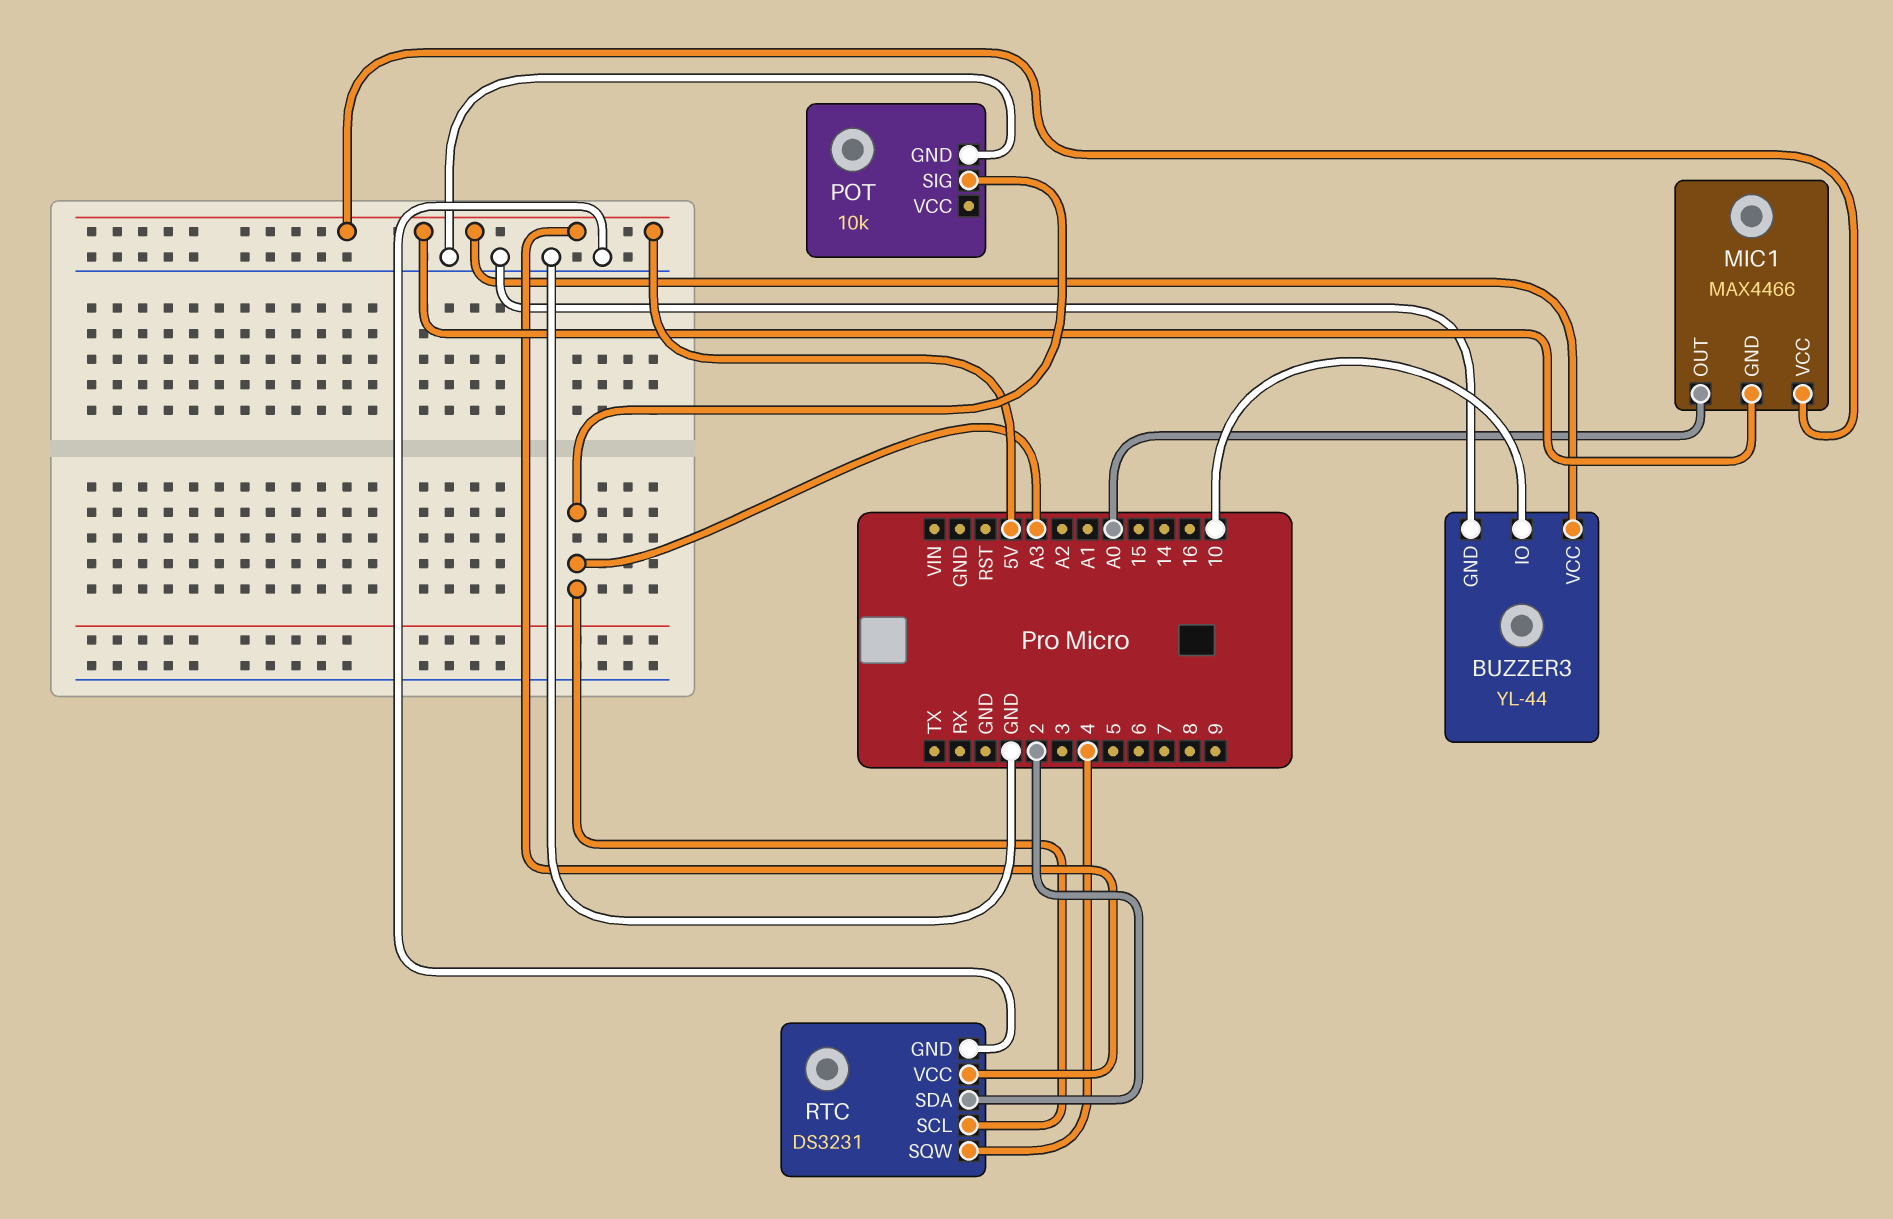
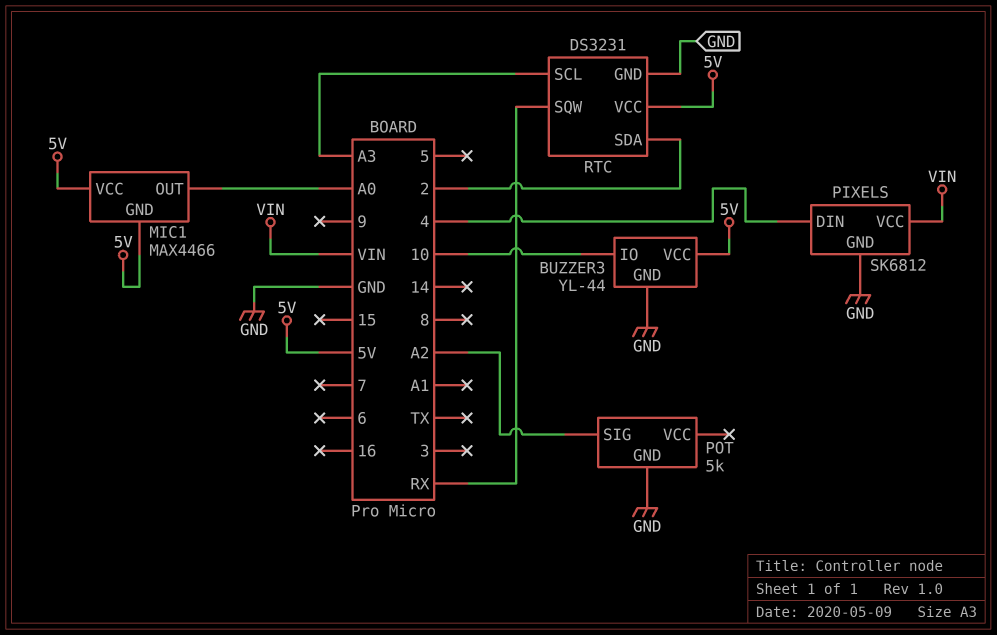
PIXELS: none -> SK6812
PIXELS pin DIN: none -> 4
PIXELS pin GND: none -> GND
PIXELS pin VCC: none -> VIN
POT: 10k -> 5k
POT pin SIG: A3 -> A2
RTC pin SQW: 4 -> RX

